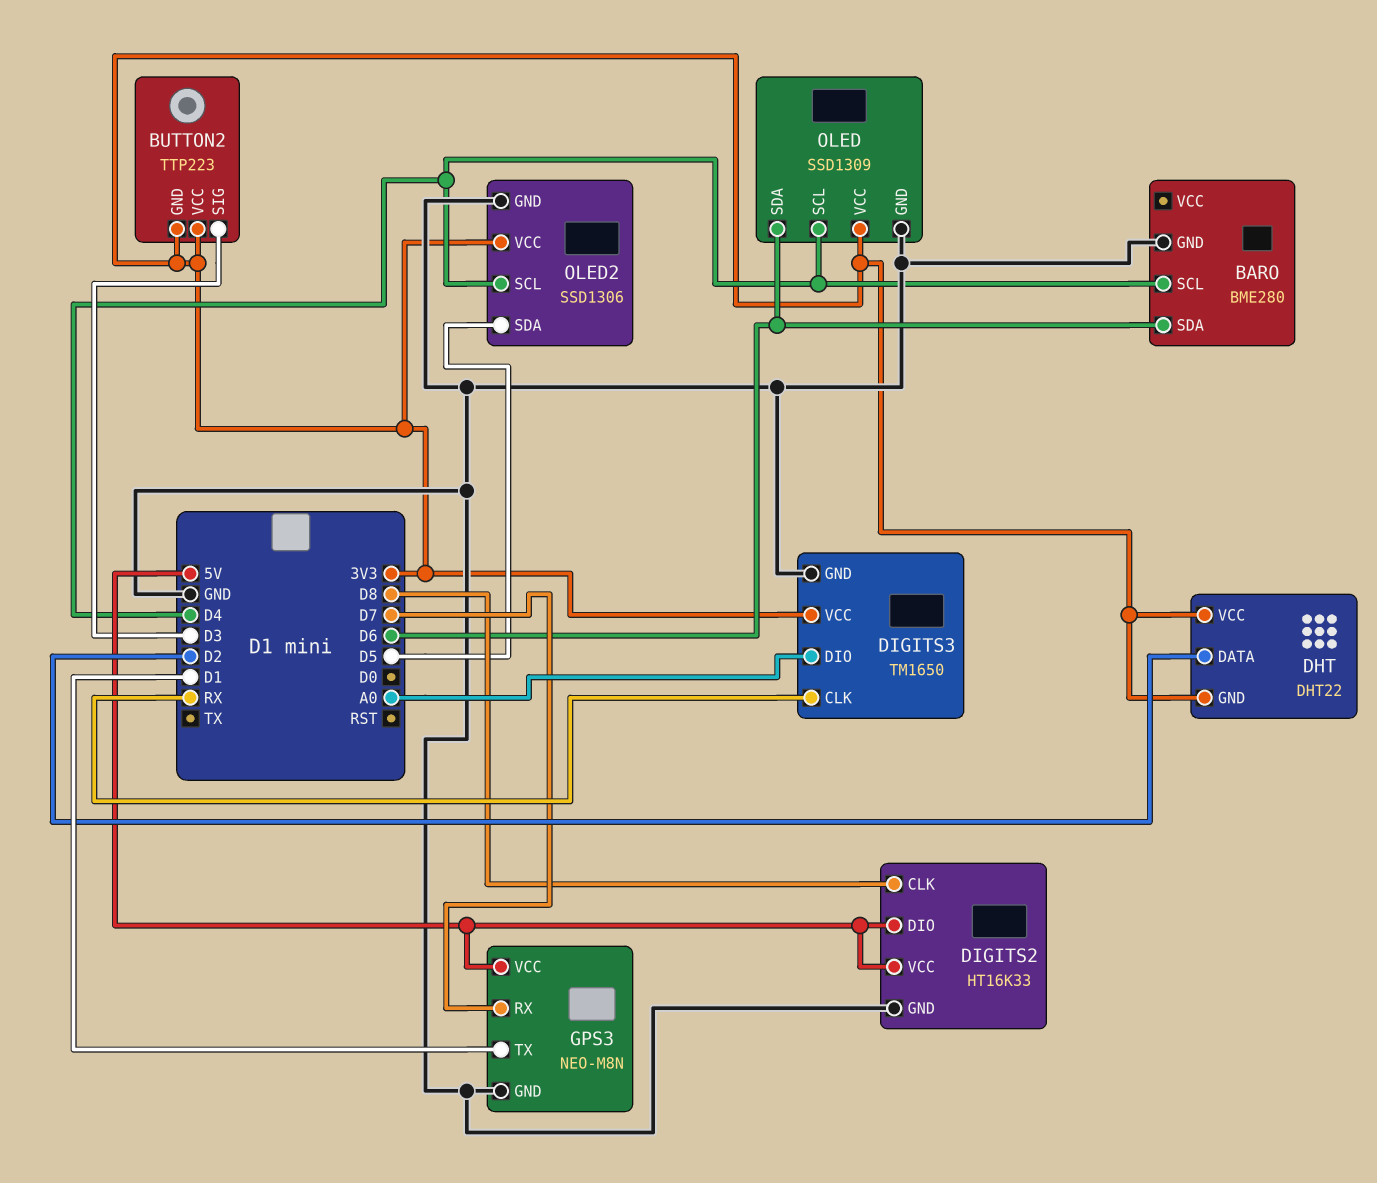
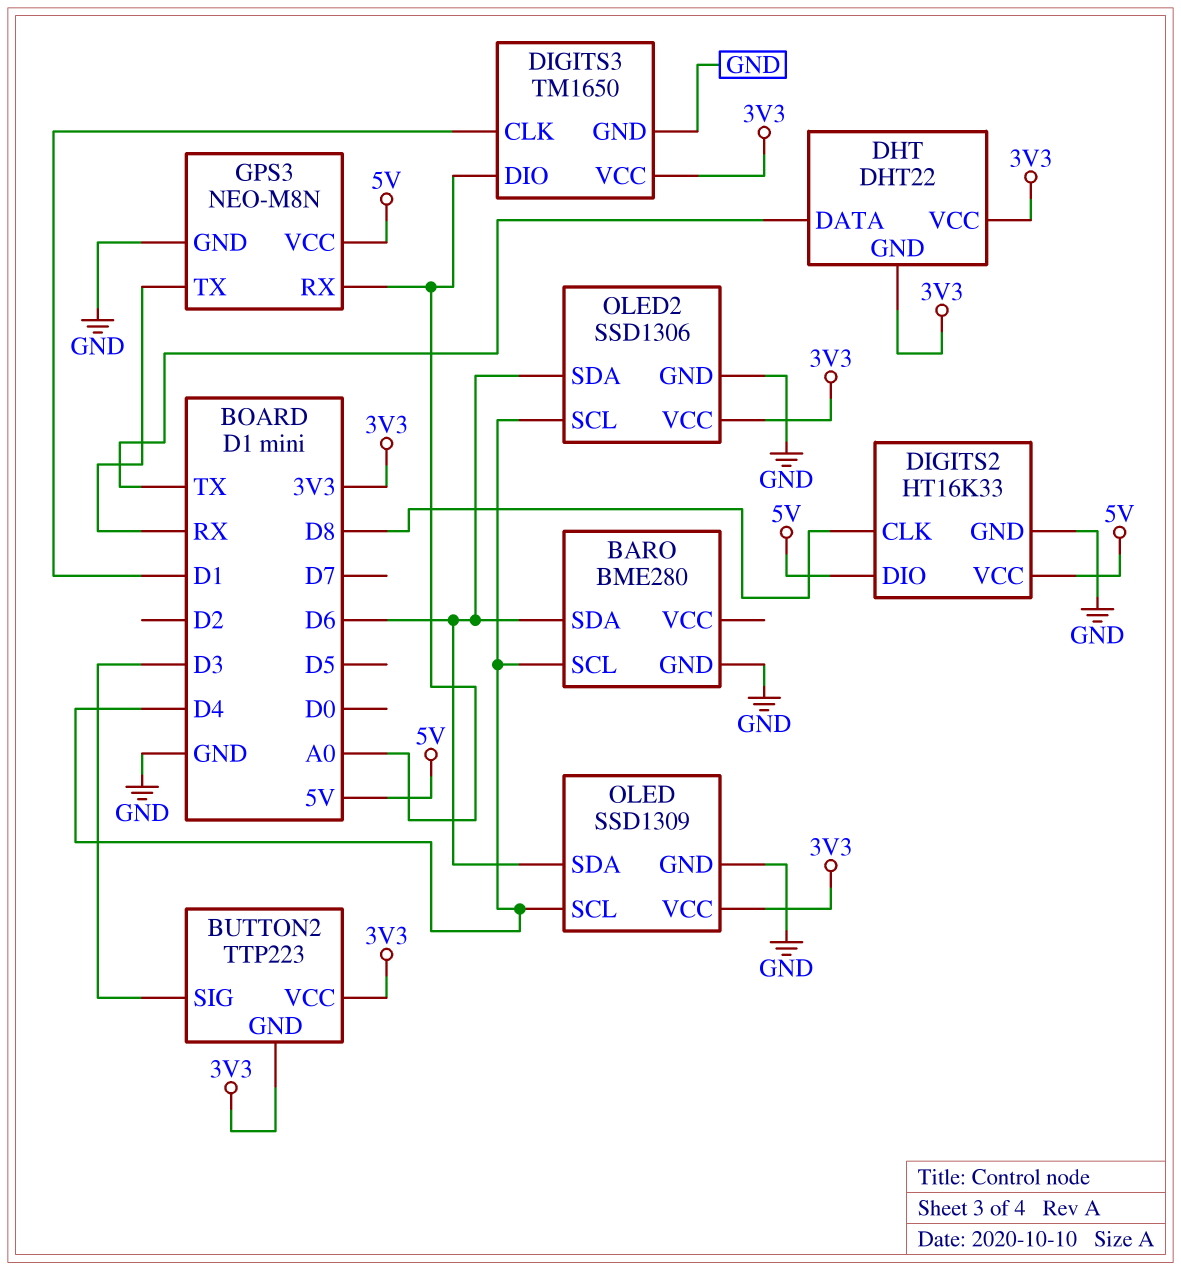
DHT pin DATA: D2 -> TX
DIGITS3 pin CLK: RX -> D1
GPS3 pin RX: D7 -> A0
GPS3 pin TX: D1 -> RX
OLED2 pin SDA: D5 -> D6

